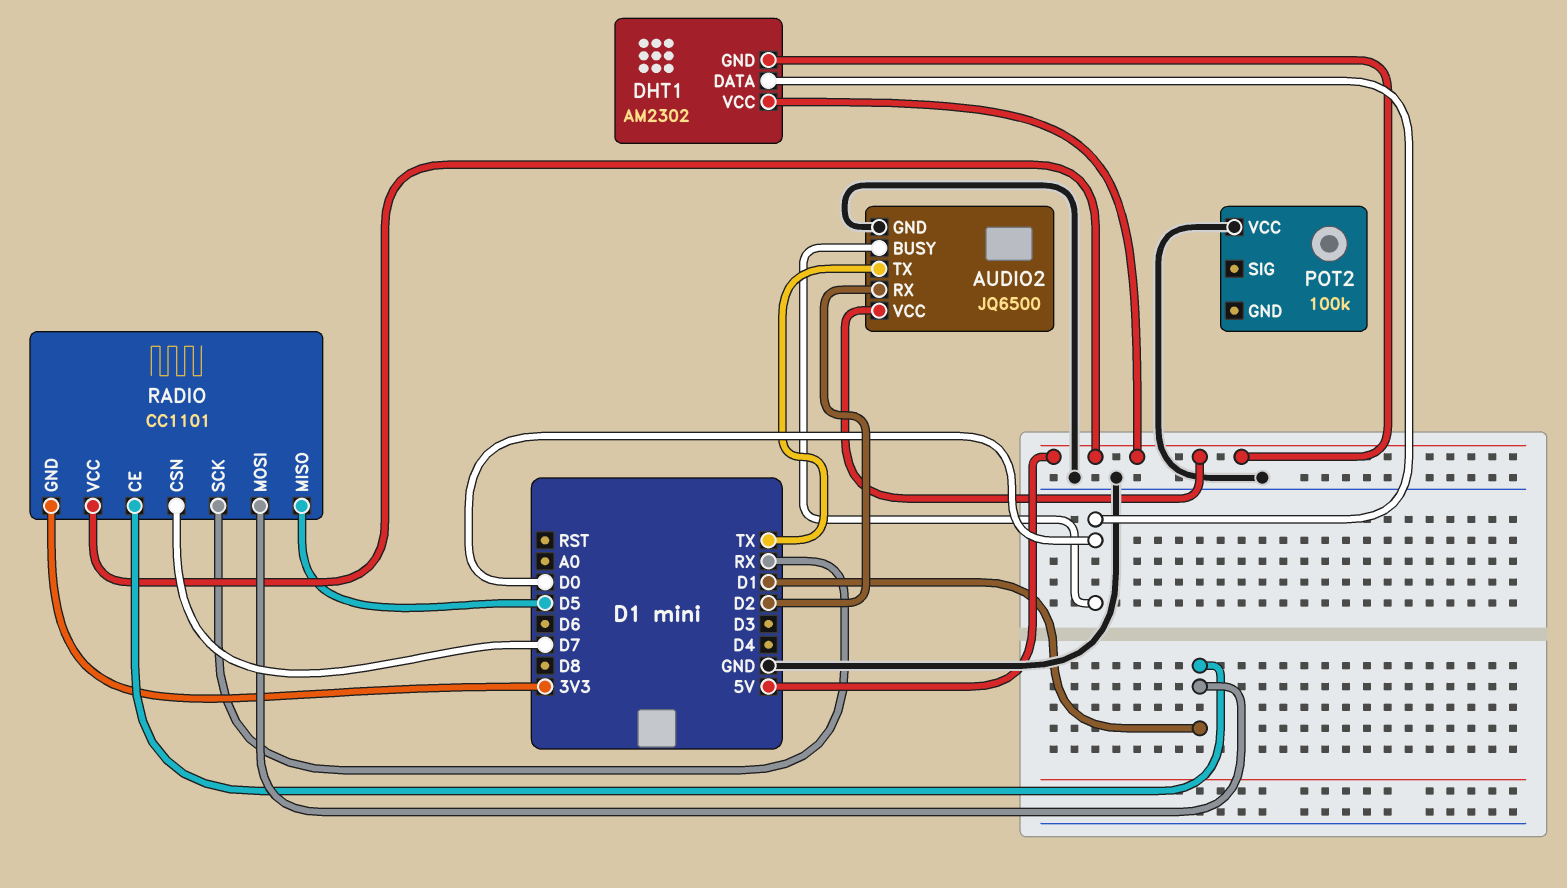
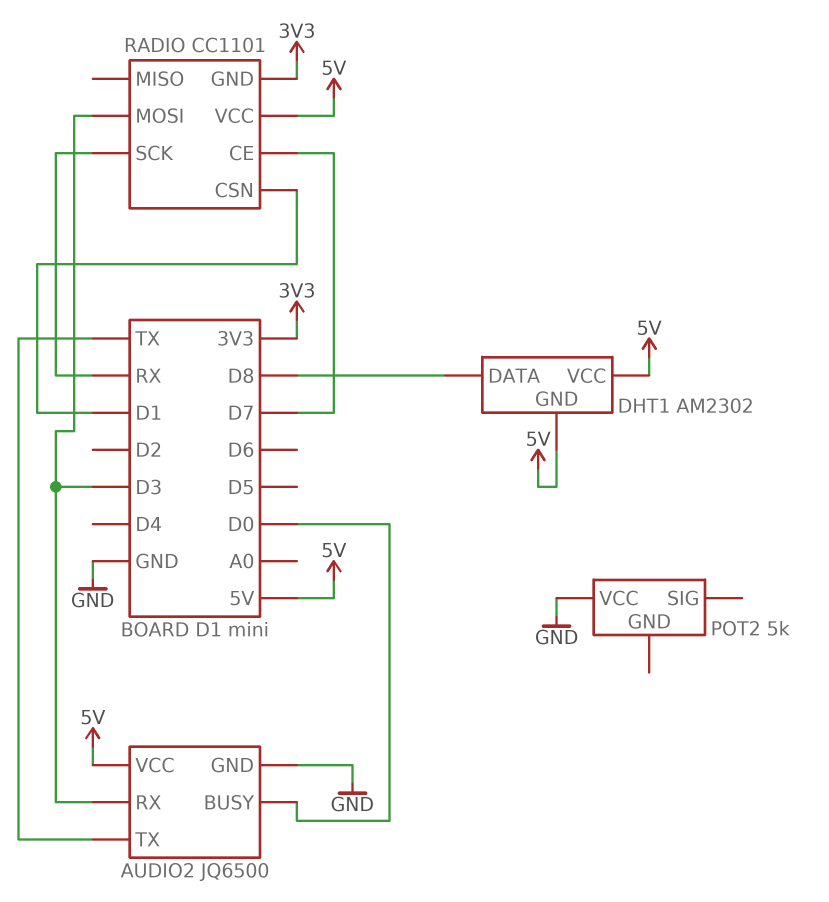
AUDIO2 pin RX: D2 -> D3
DHT1 pin DATA: D0 -> D8
POT2: 100k -> 5k
RADIO pin CE: D1 -> D7
RADIO pin CSN: D7 -> D1
RADIO pin MISO: D5 -> none
RADIO pin MOSI: D1 -> D3

